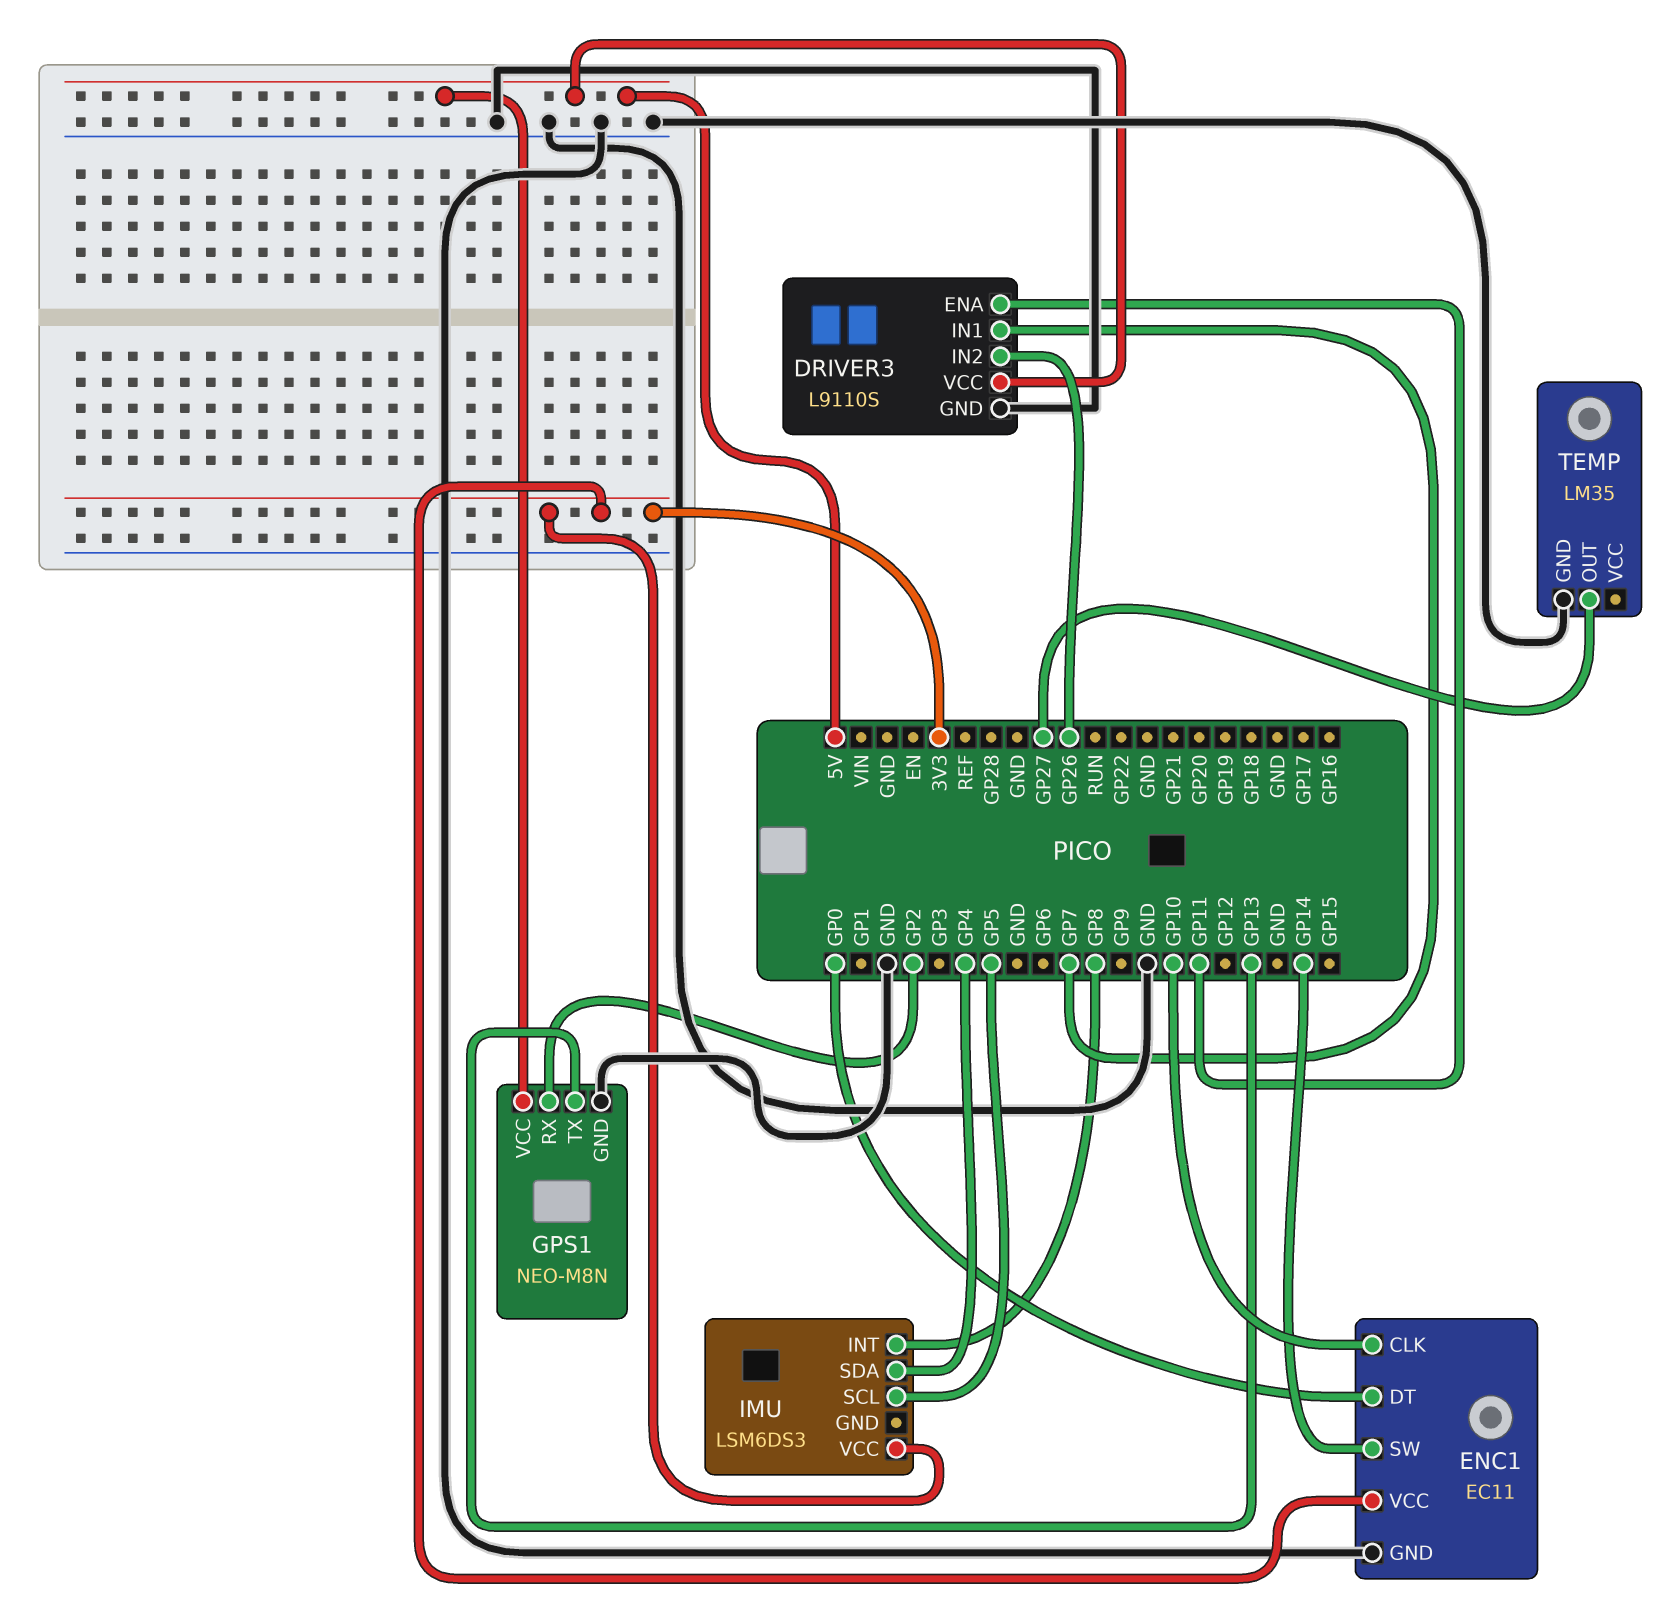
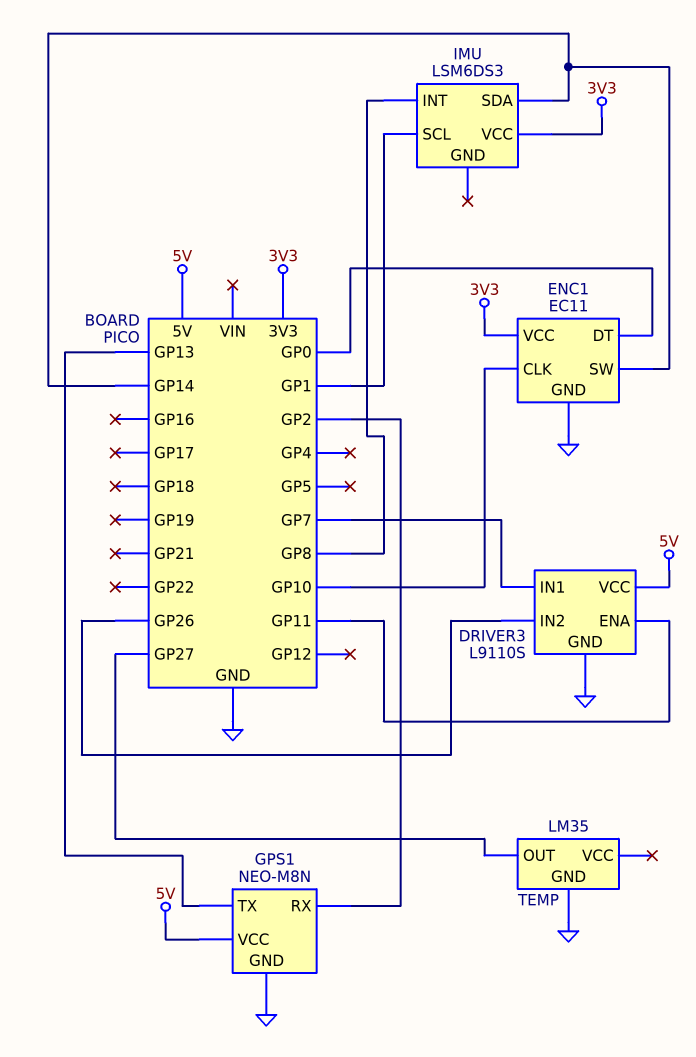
IMU pin SCL: GP5 -> GP1
IMU pin SDA: GP4 -> GP14

